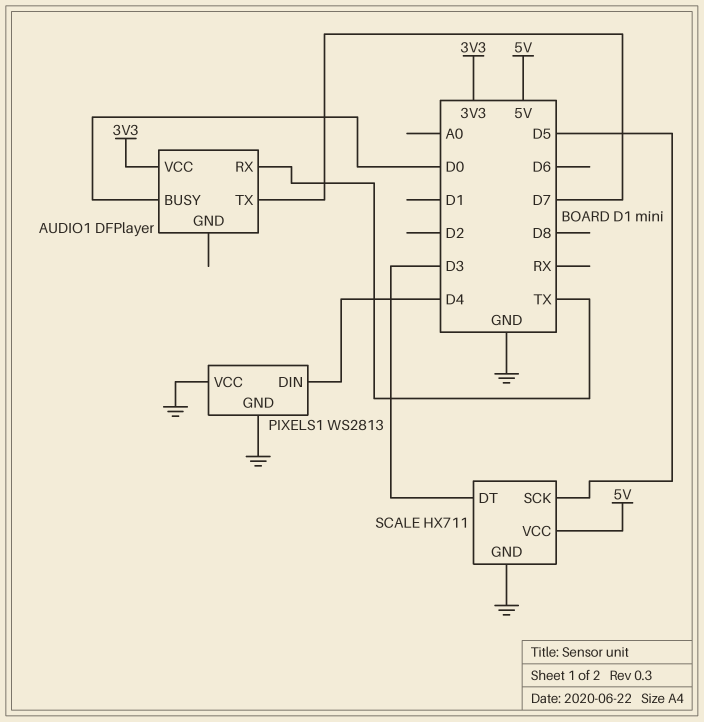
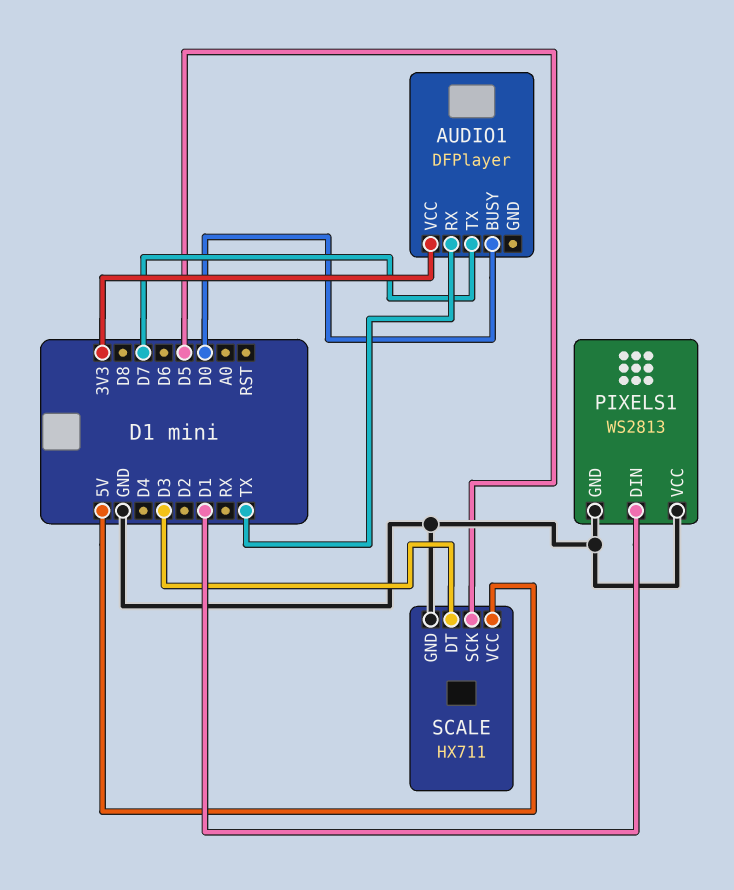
PIXELS1 pin DIN: D4 -> D1

